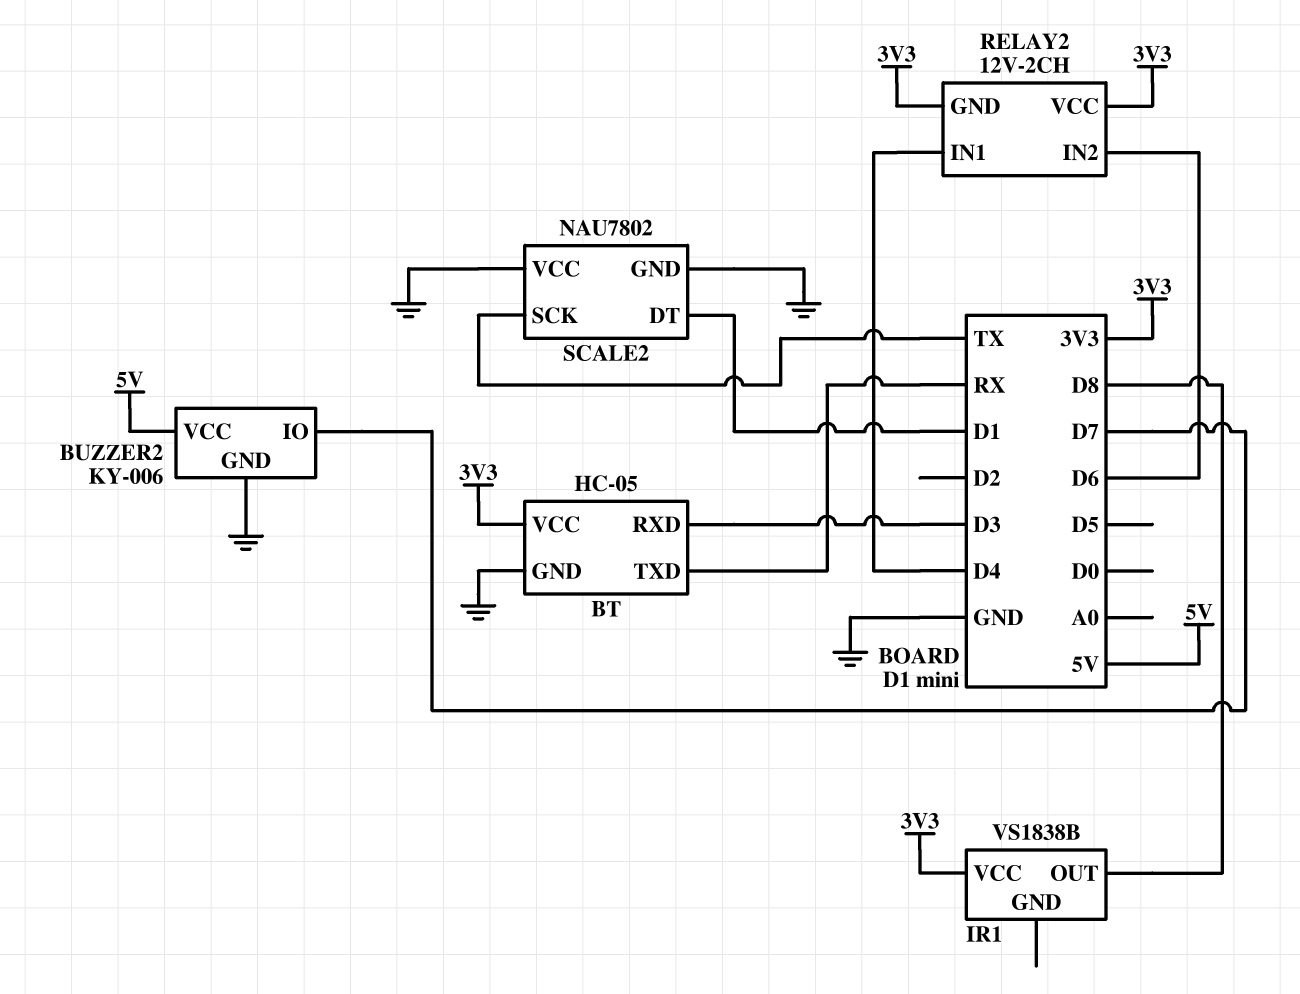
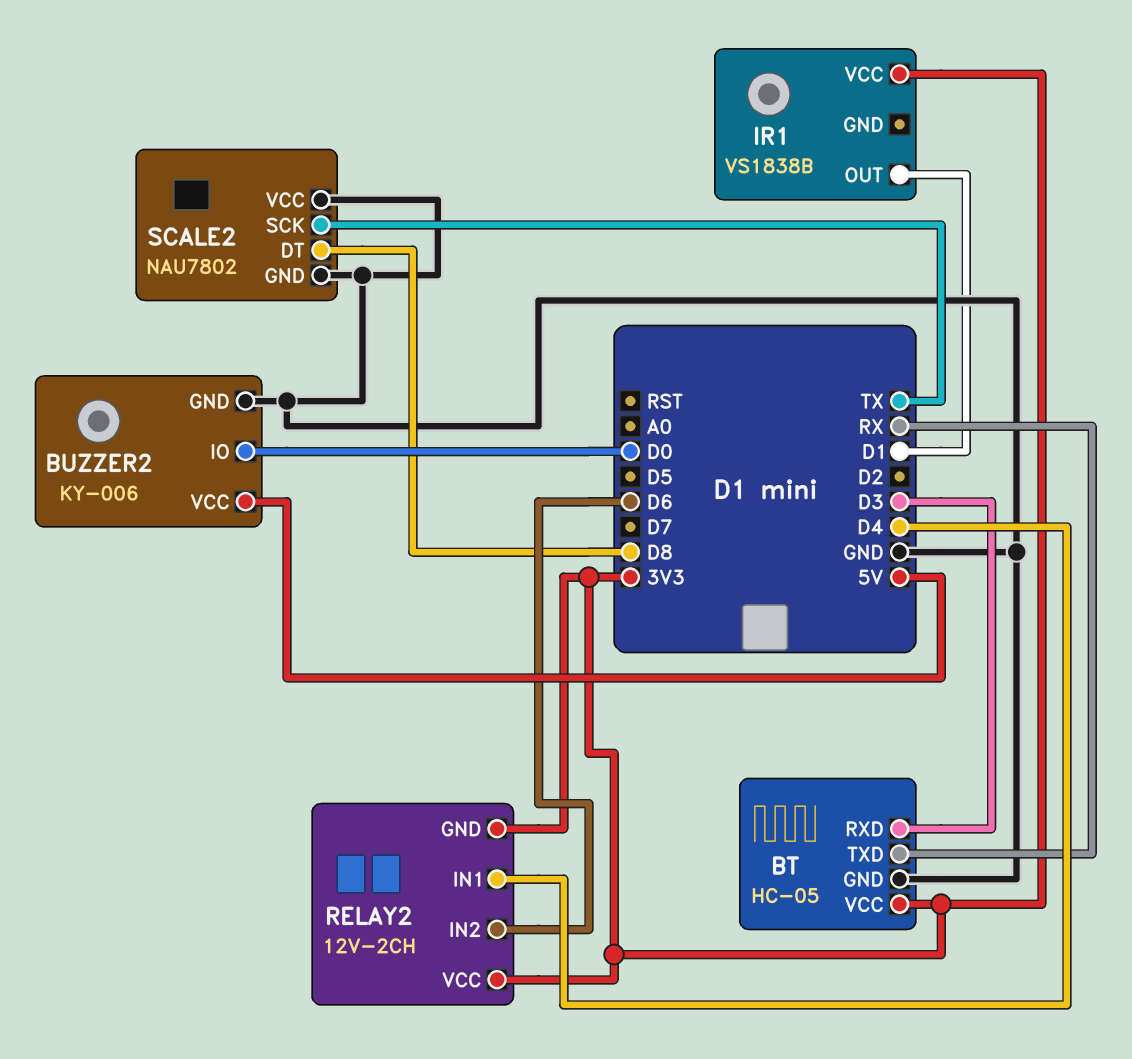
BUZZER2 pin IO: D7 -> D0
IR1 pin OUT: D8 -> D1
SCALE2 pin DT: D1 -> D8

